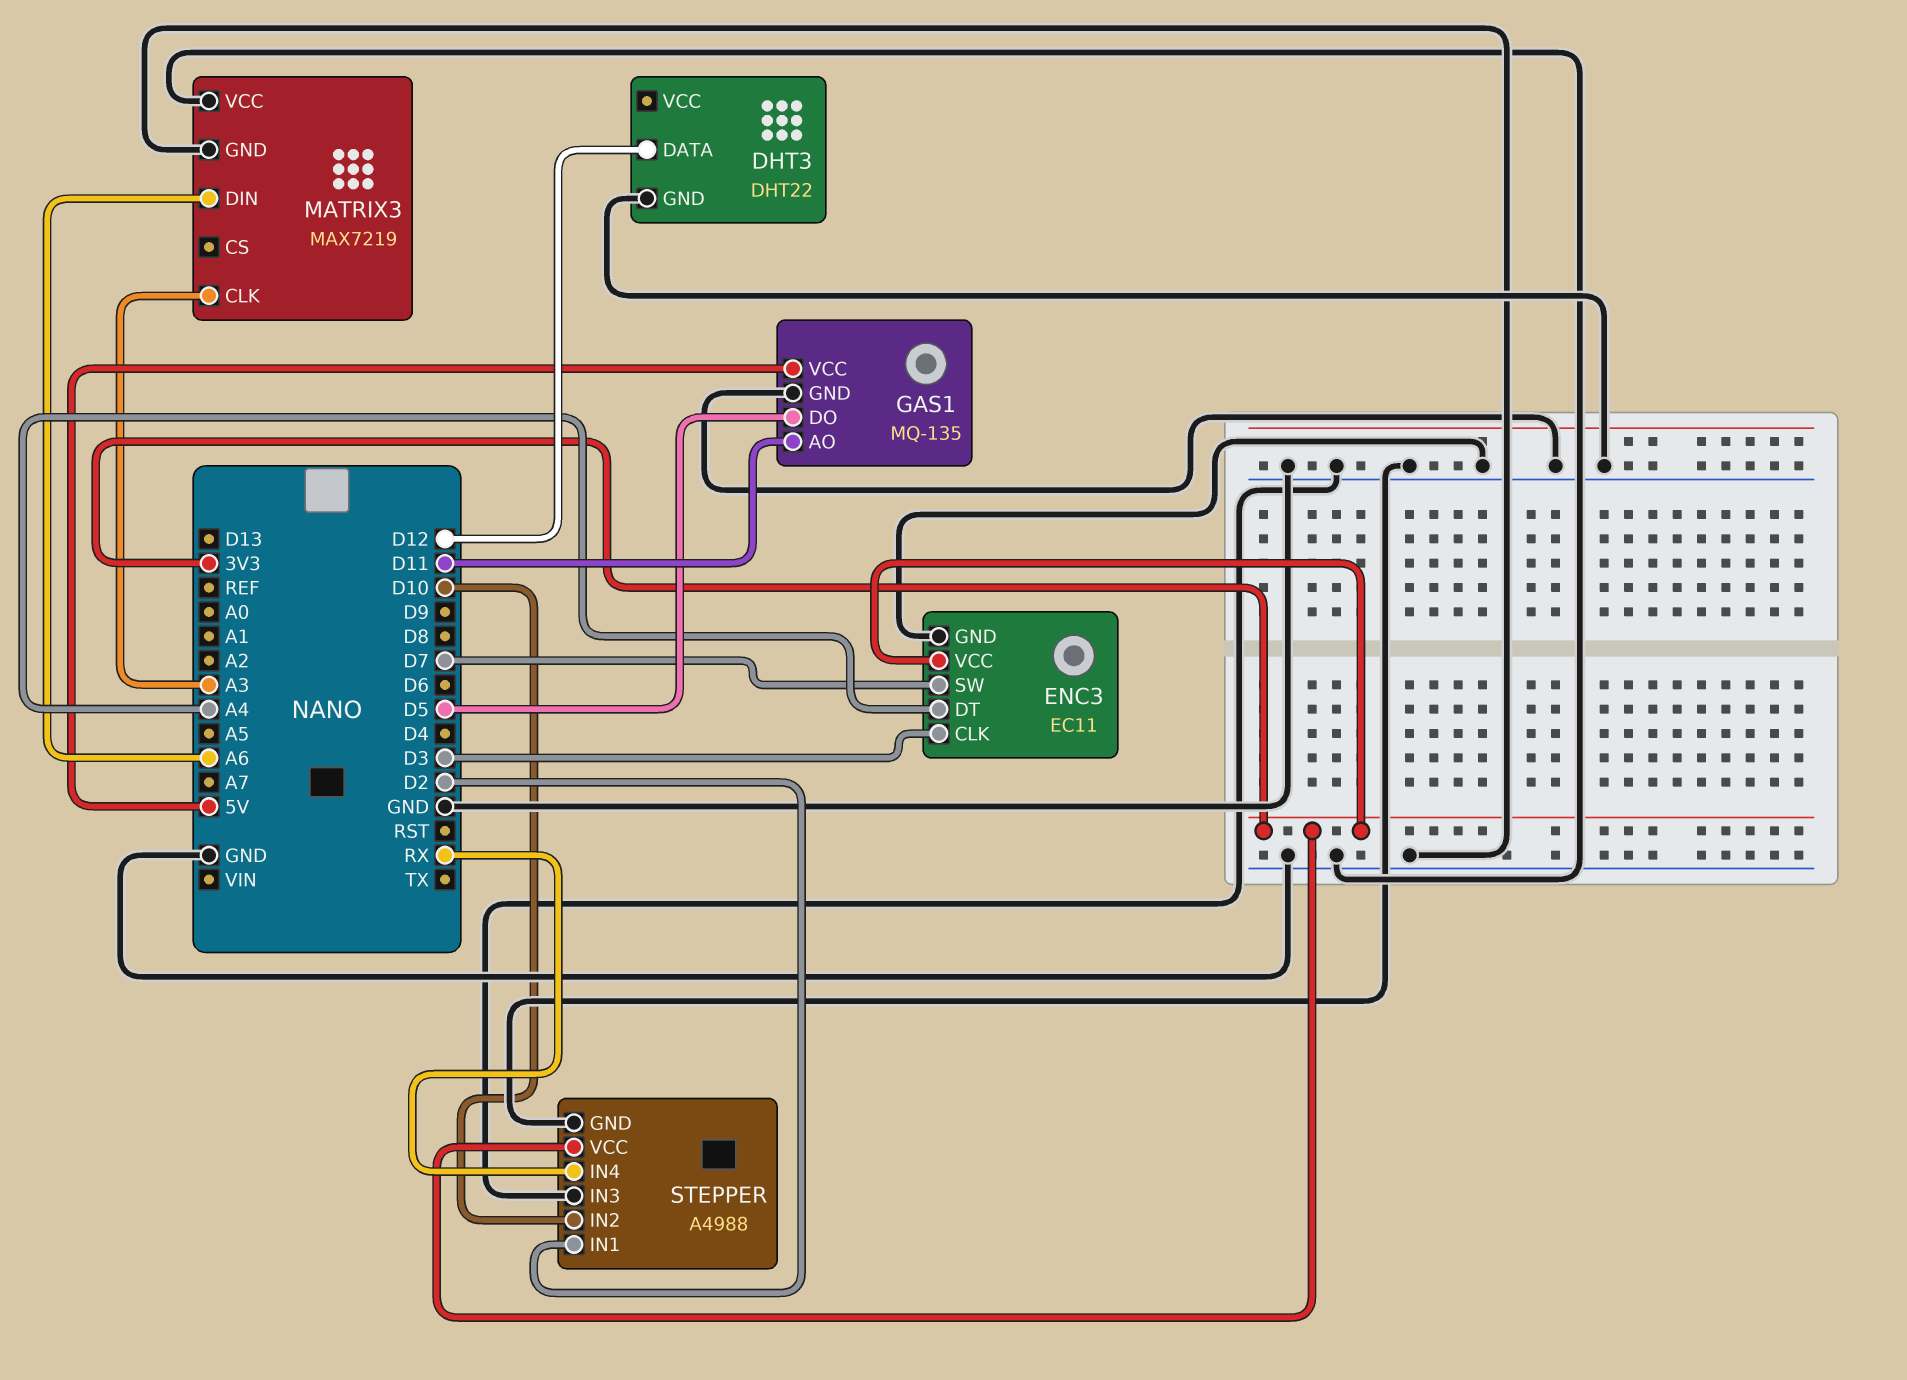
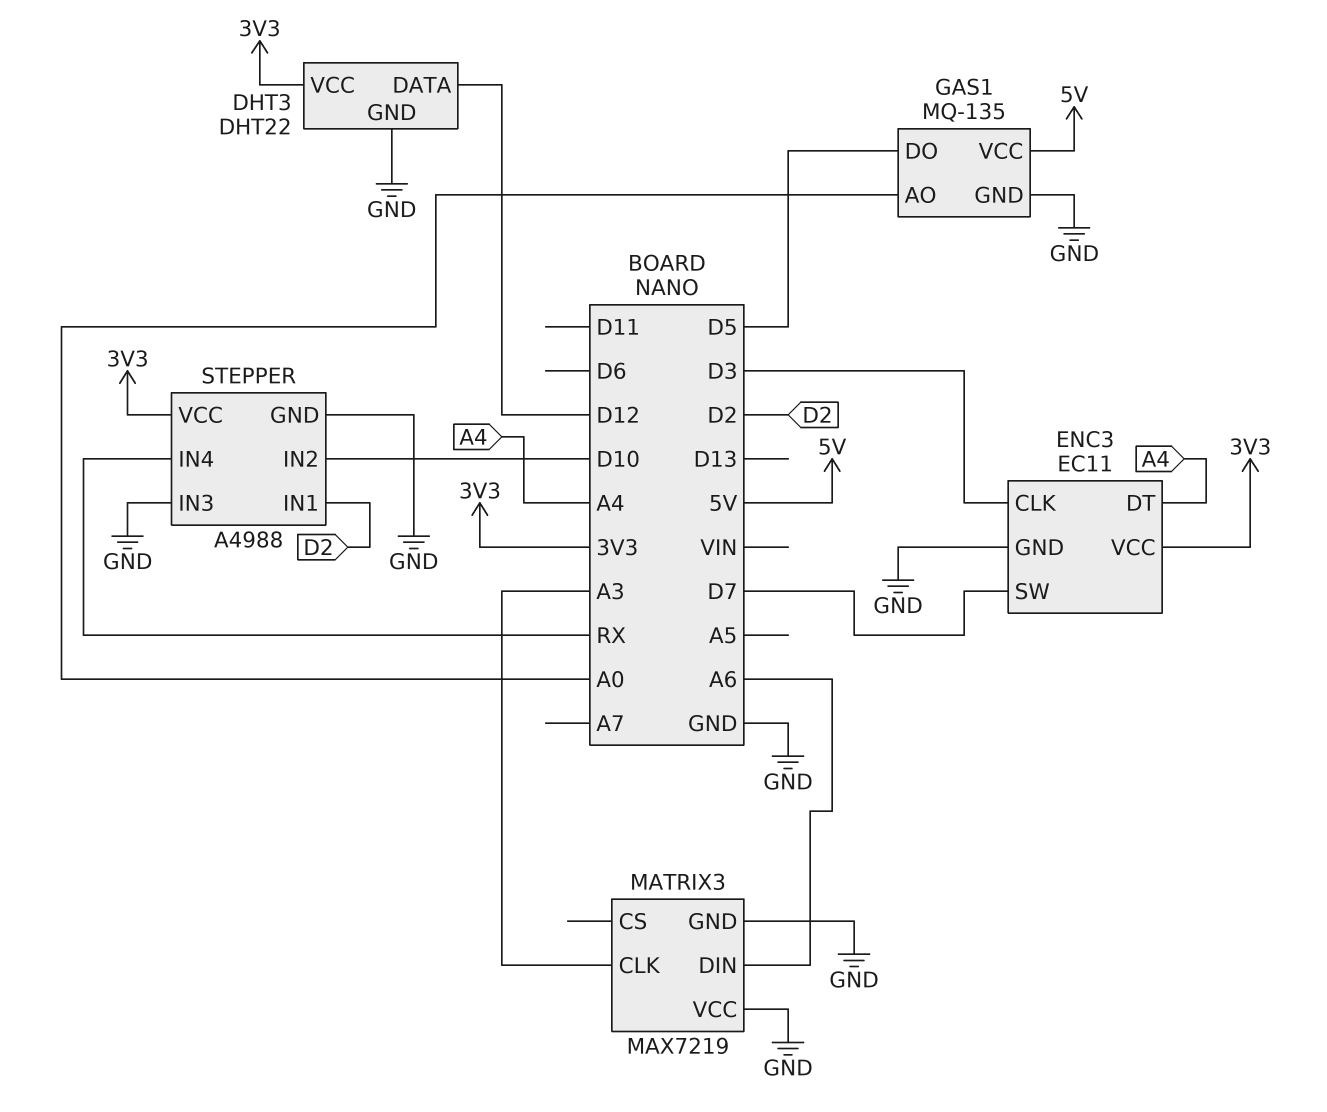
DHT3 pin VCC: none -> 3V3
GAS1 pin AO: D11 -> A0

